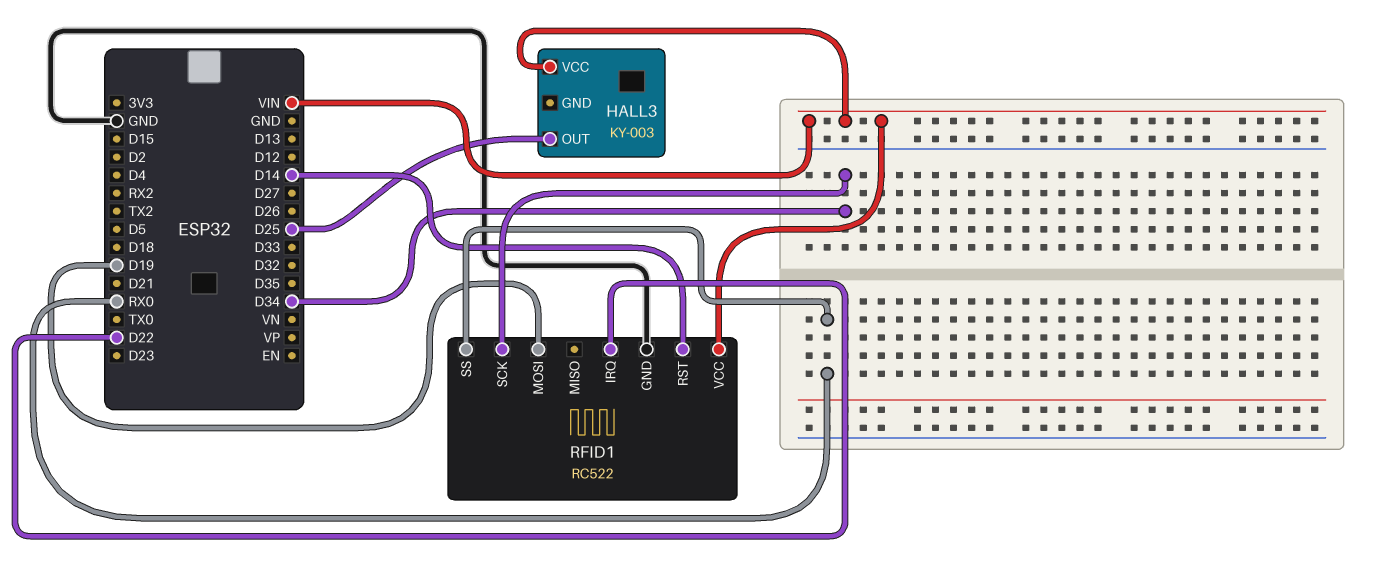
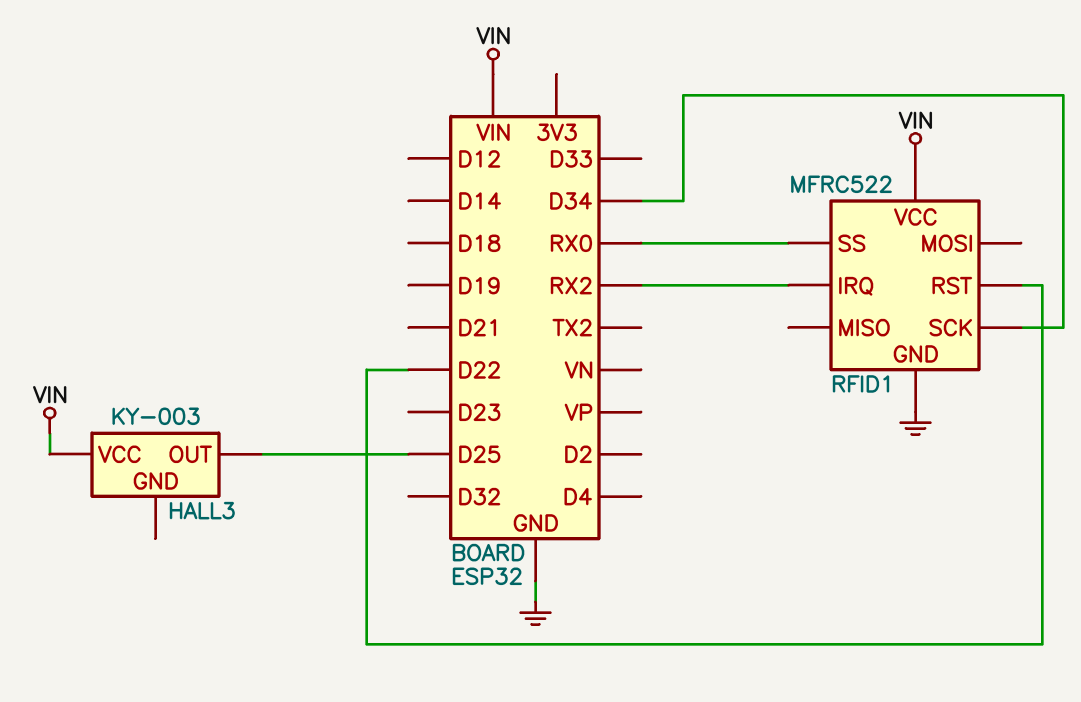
RFID1: RC522 -> MFRC522
RFID1 pin IRQ: D22 -> RX2
RFID1 pin MOSI: D19 -> none
RFID1 pin RST: D14 -> D22

